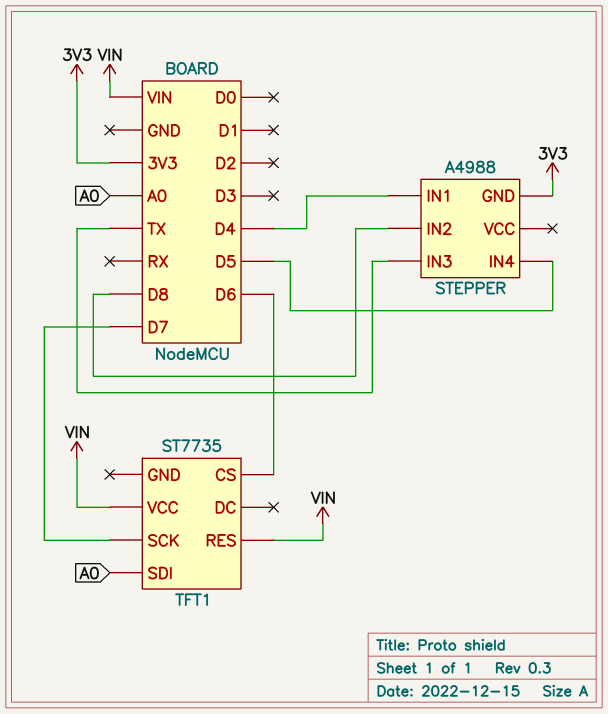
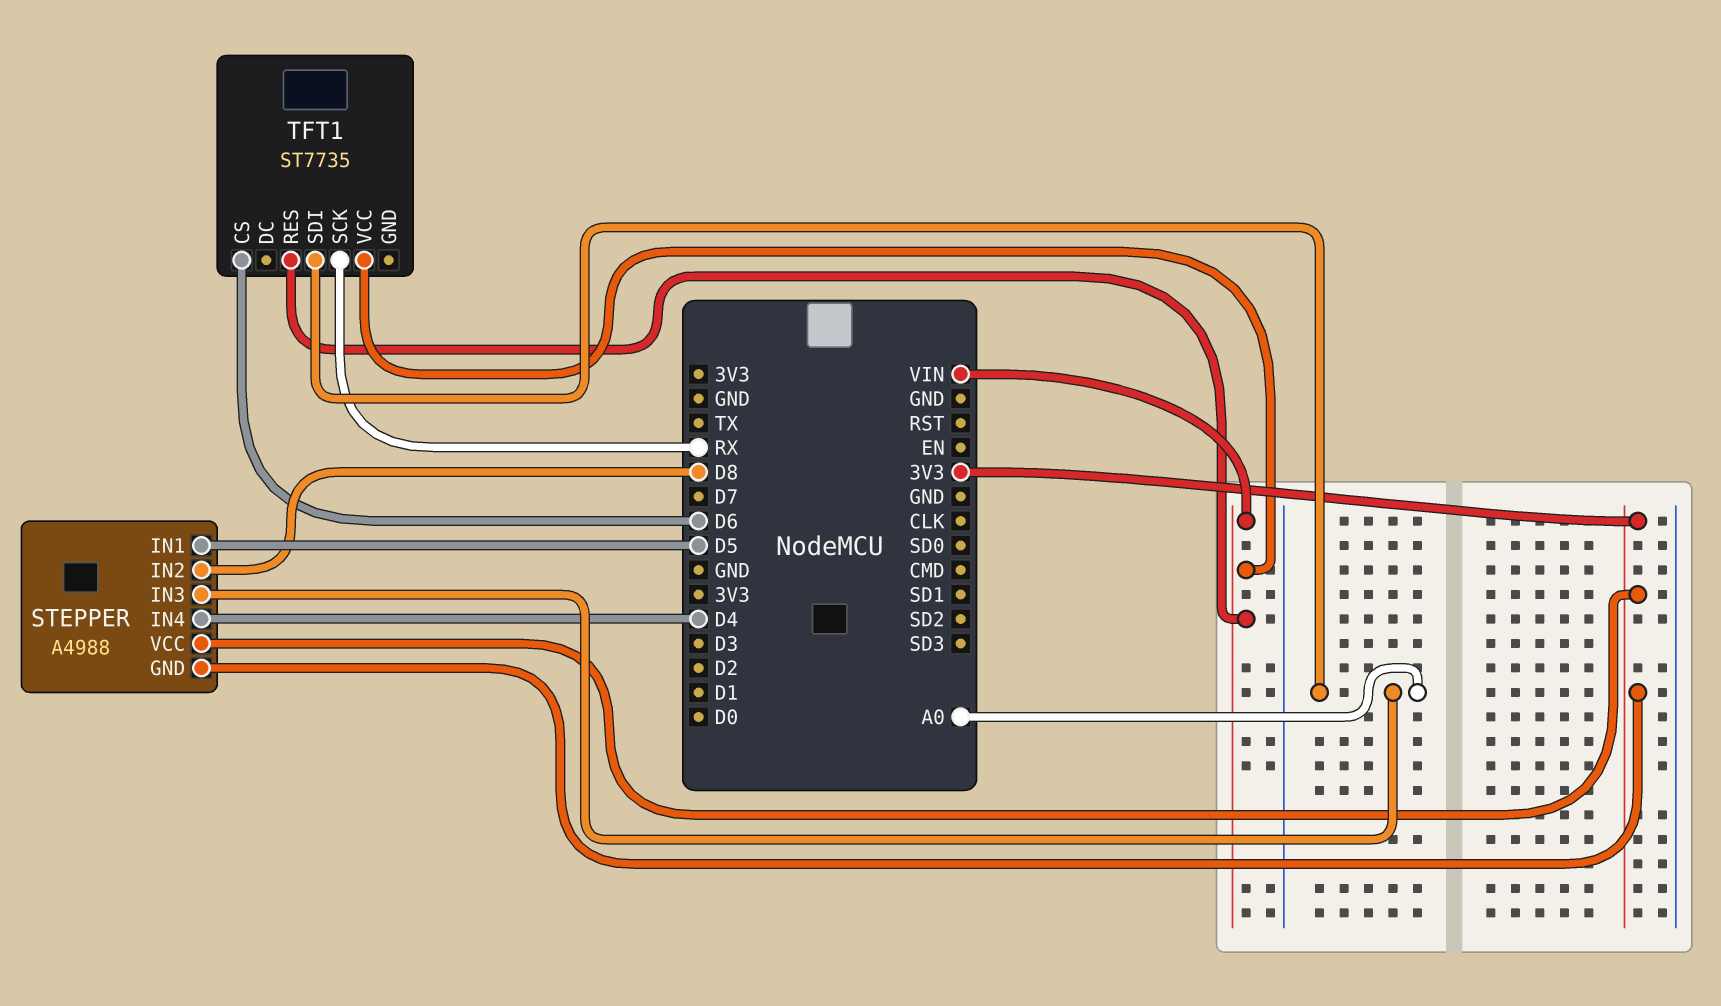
STEPPER pin IN1: D4 -> D5
STEPPER pin IN3: TX -> A0
STEPPER pin IN4: D5 -> D4
STEPPER pin VCC: none -> 3V3
TFT1 pin SCK: D7 -> RX

